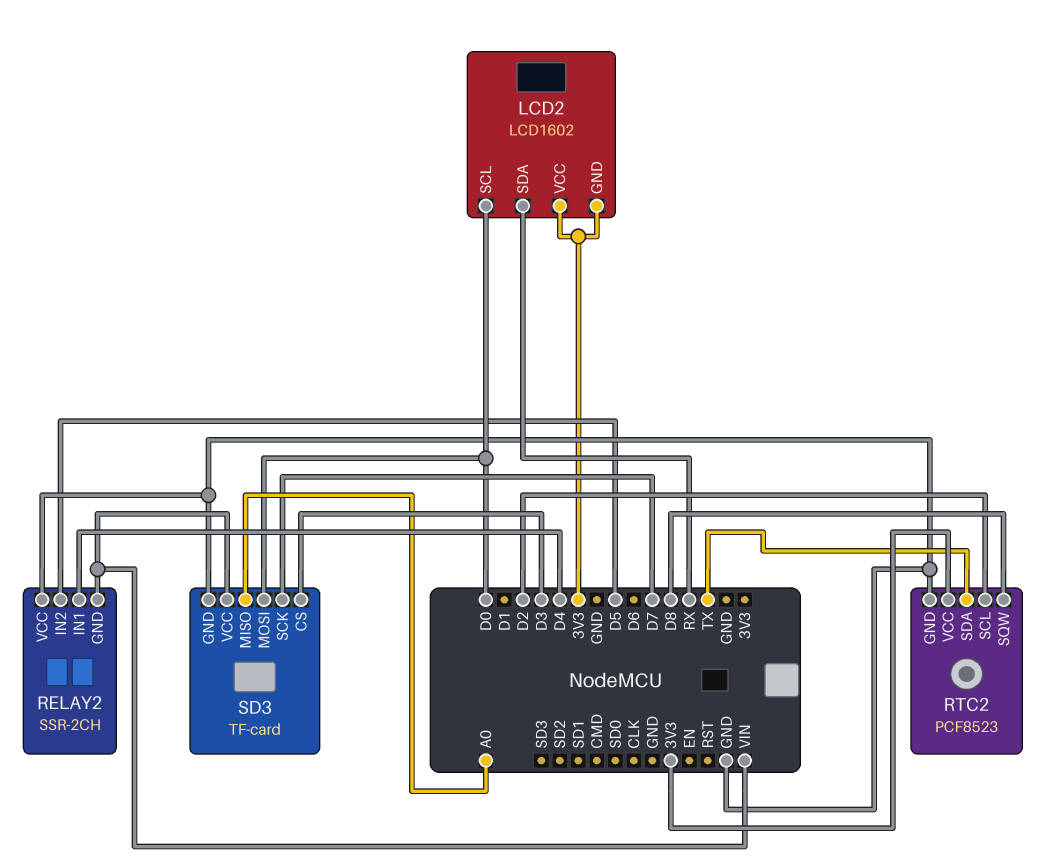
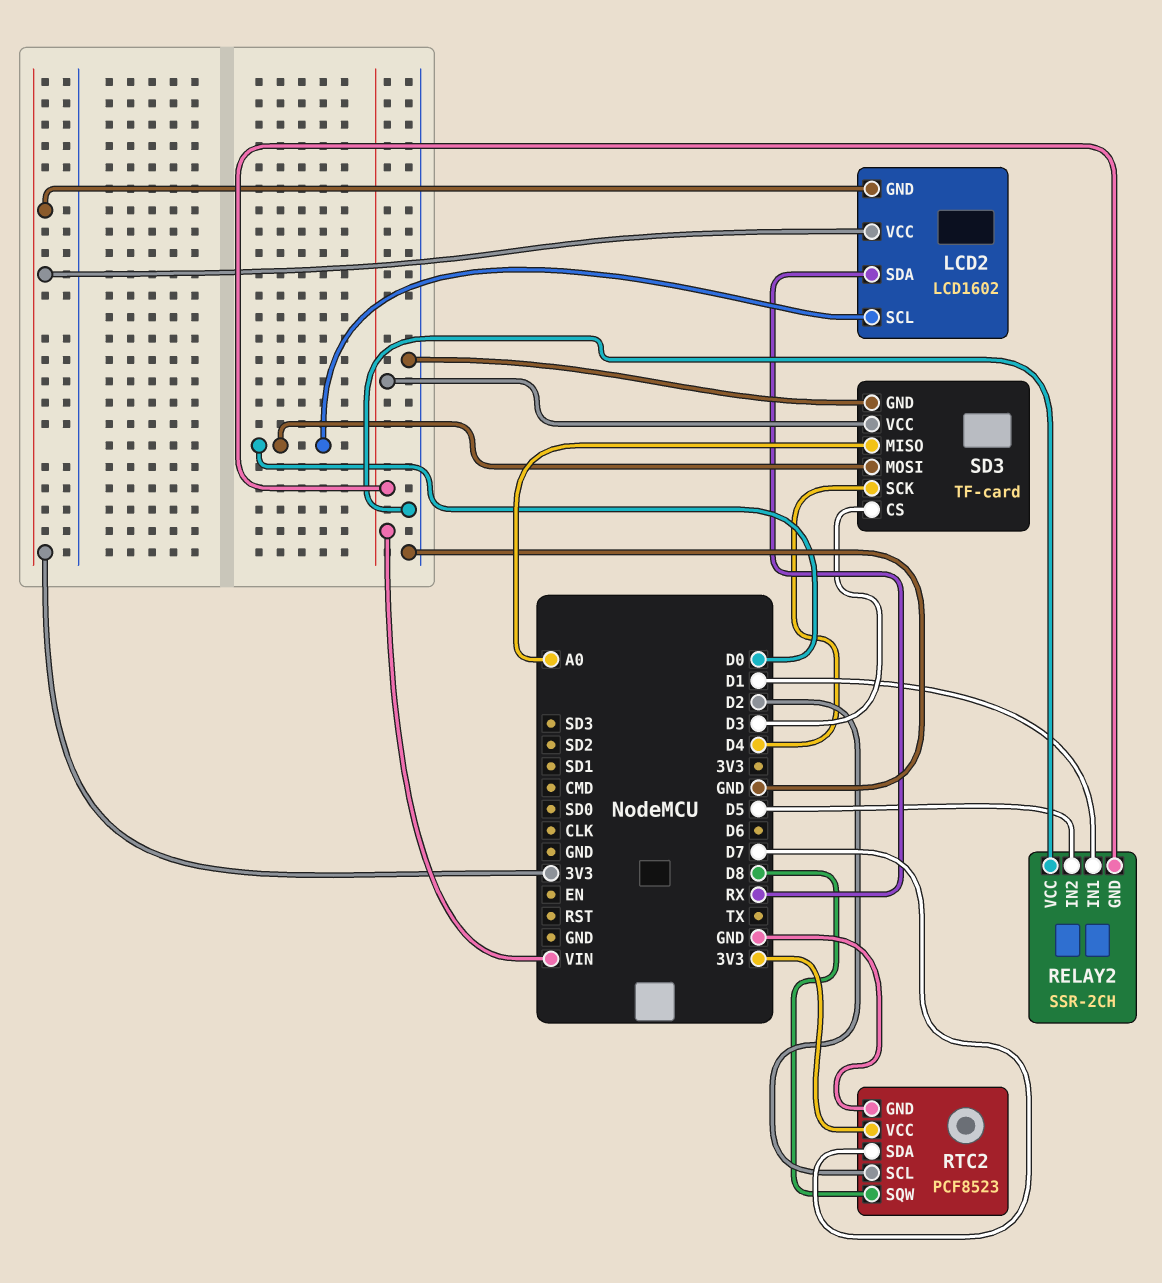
RELAY2 pin IN1: D4 -> D1
RTC2 pin SDA: TX -> D7
SD3 pin SCK: D7 -> D4

